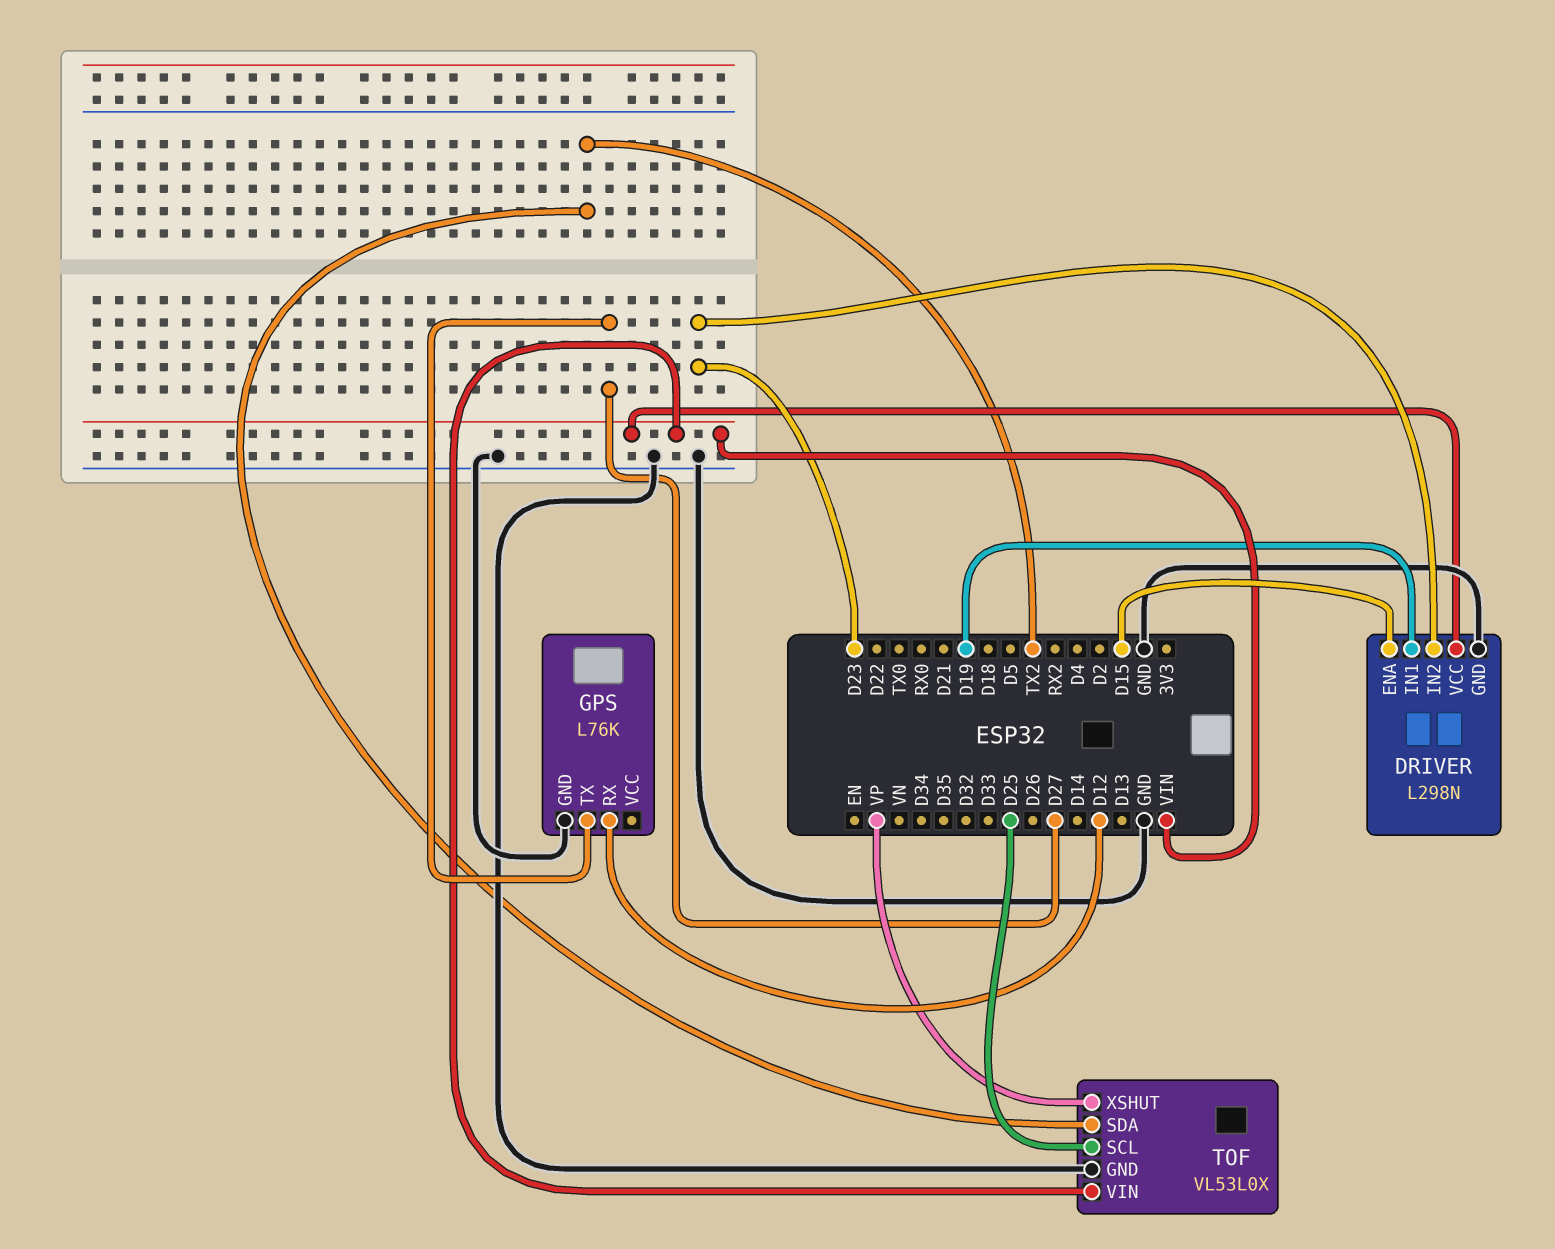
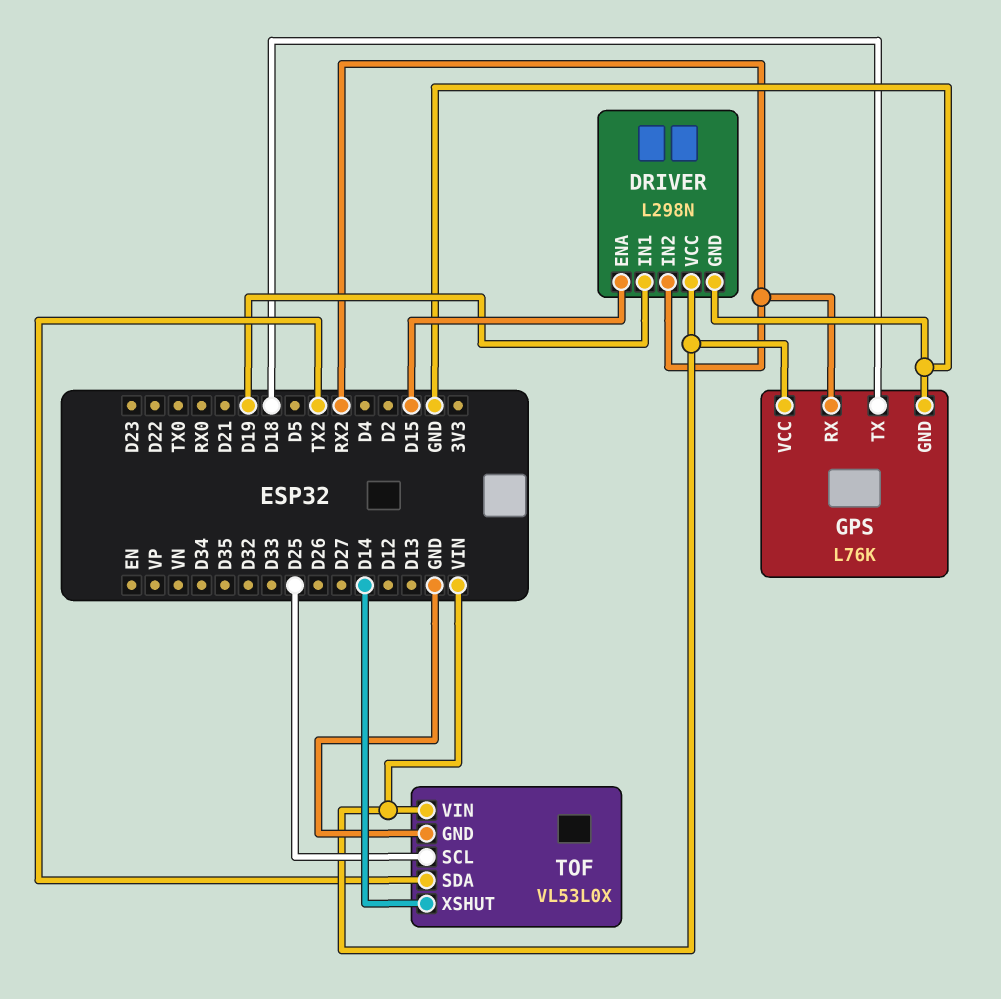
DRIVER pin IN2: D23 -> RX2
GPS pin RX: D12 -> RX2
GPS pin TX: D27 -> D18
GPS pin VCC: none -> VIN
TOF pin XSHUT: VP -> D14

